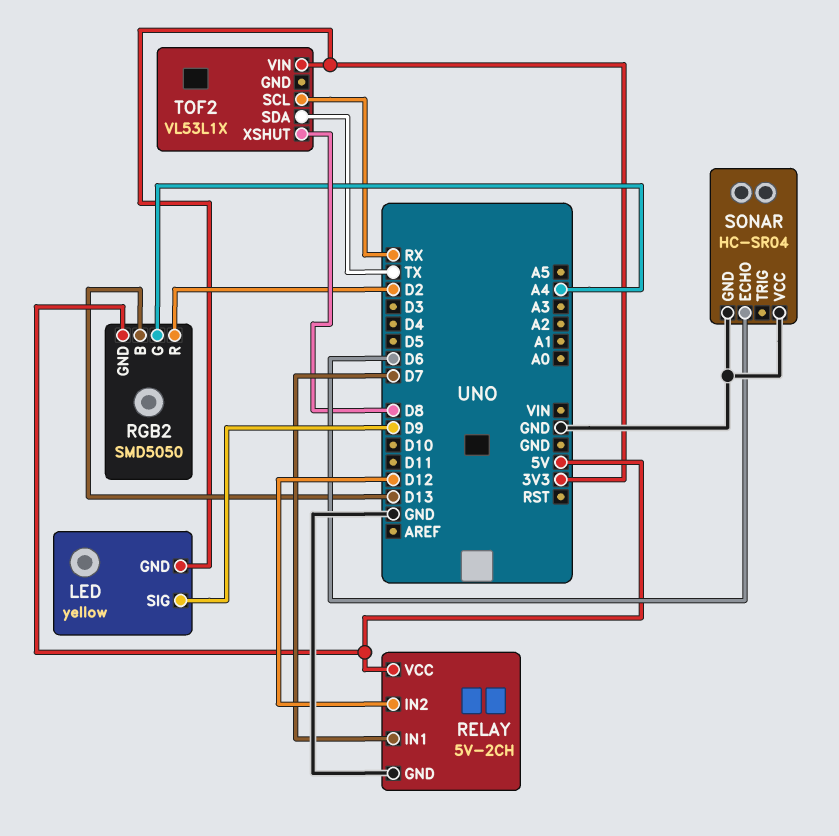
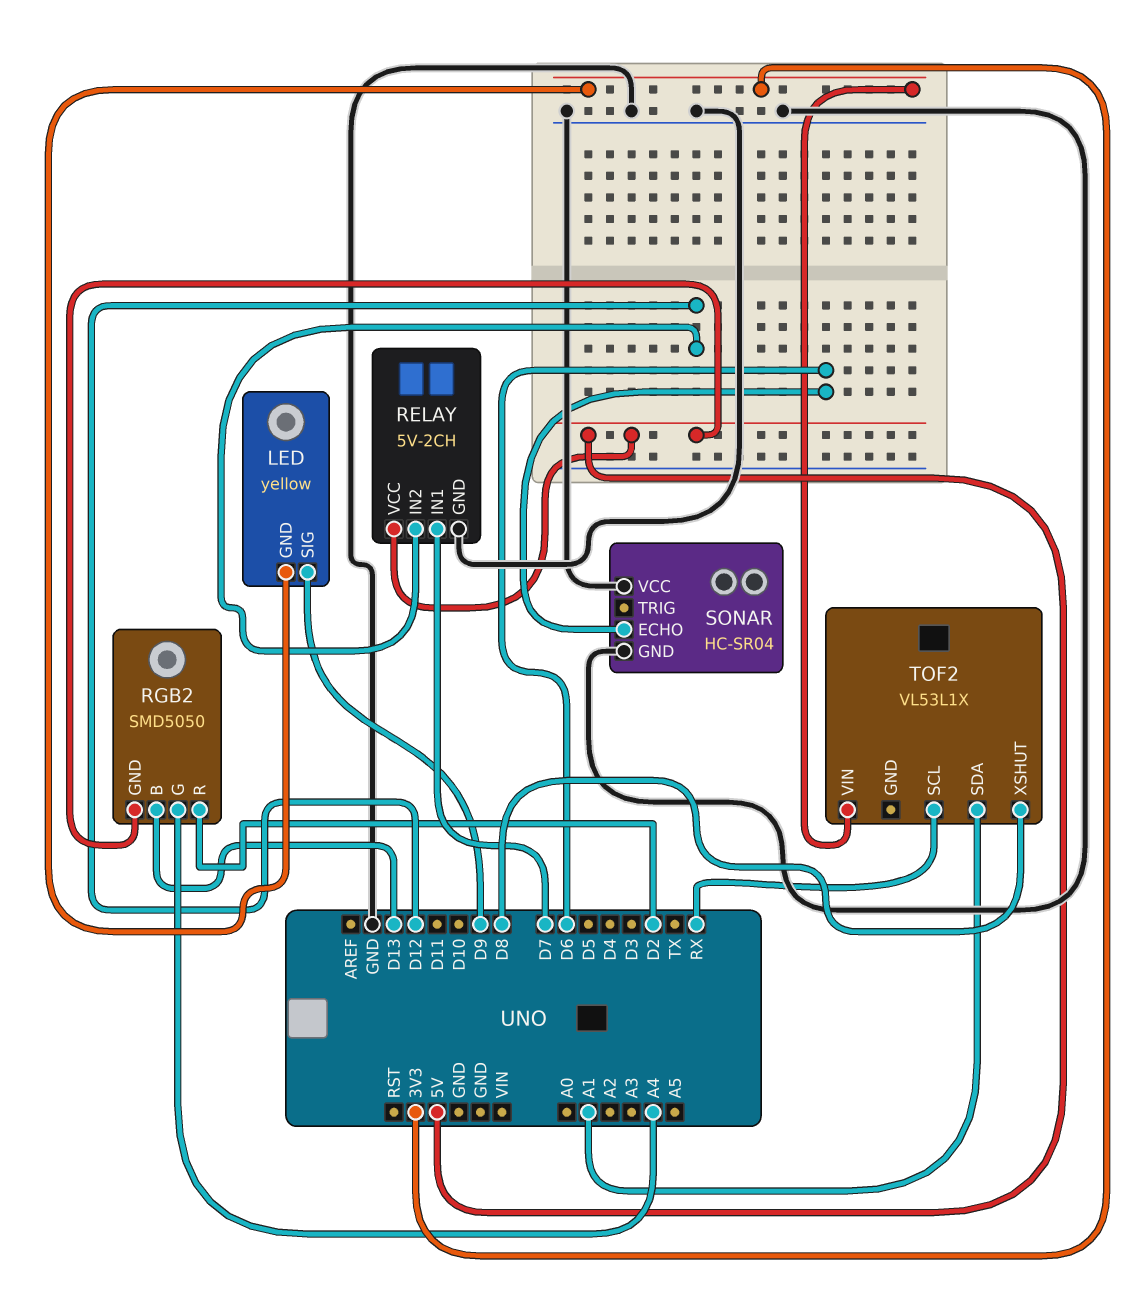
TOF2 pin SDA: TX -> A1

